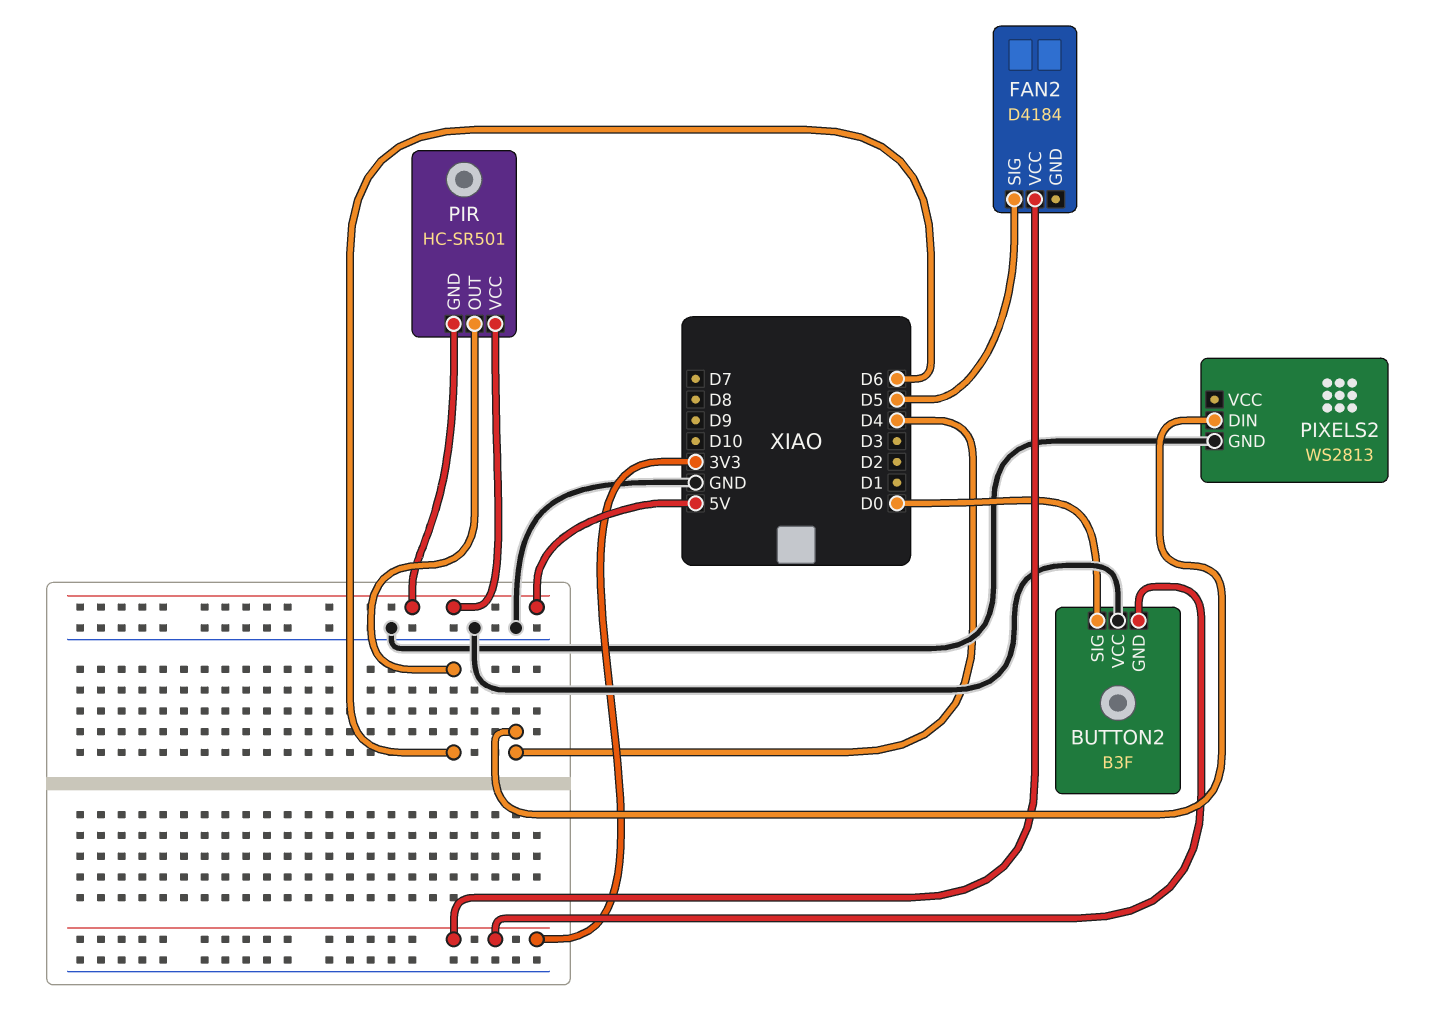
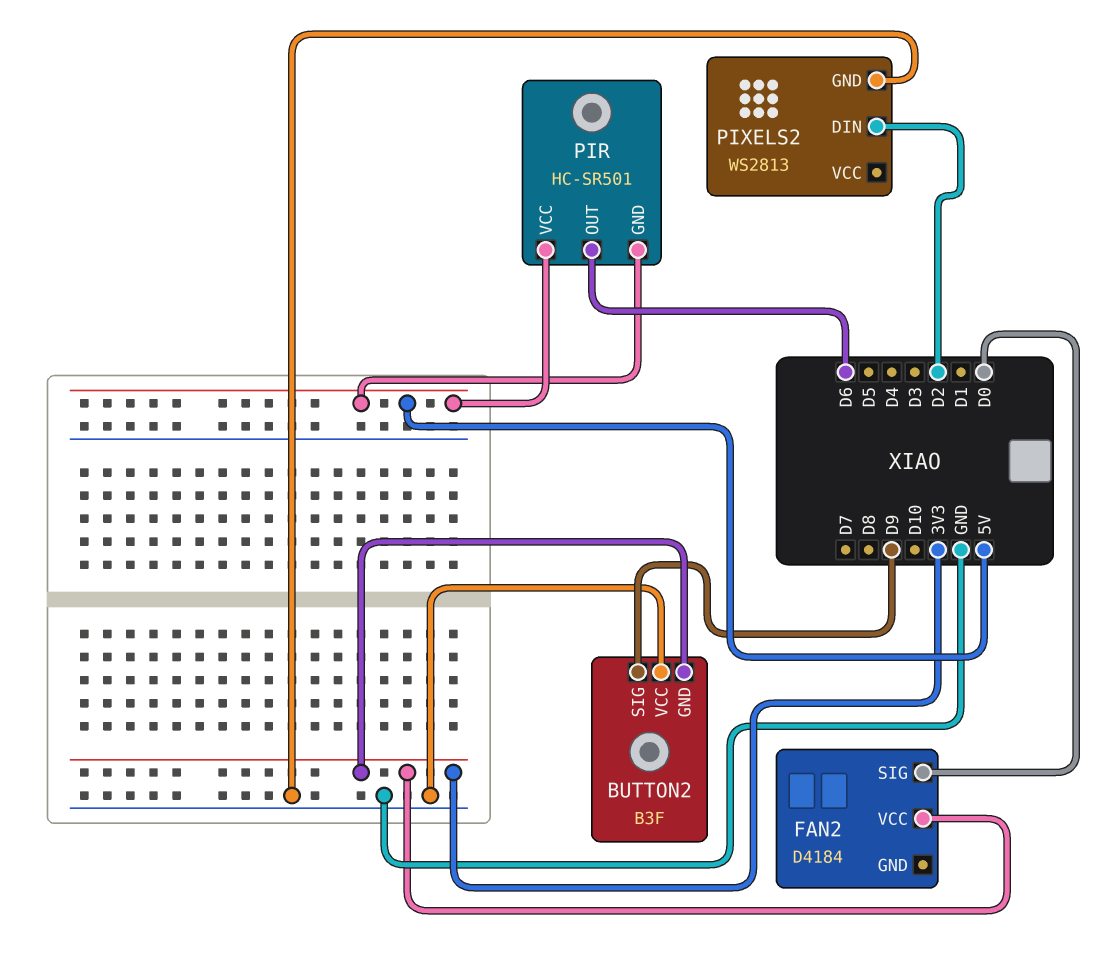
BUTTON2 pin SIG: D0 -> D9
FAN2 pin SIG: D5 -> D0
PIXELS2 pin DIN: D4 -> D2

